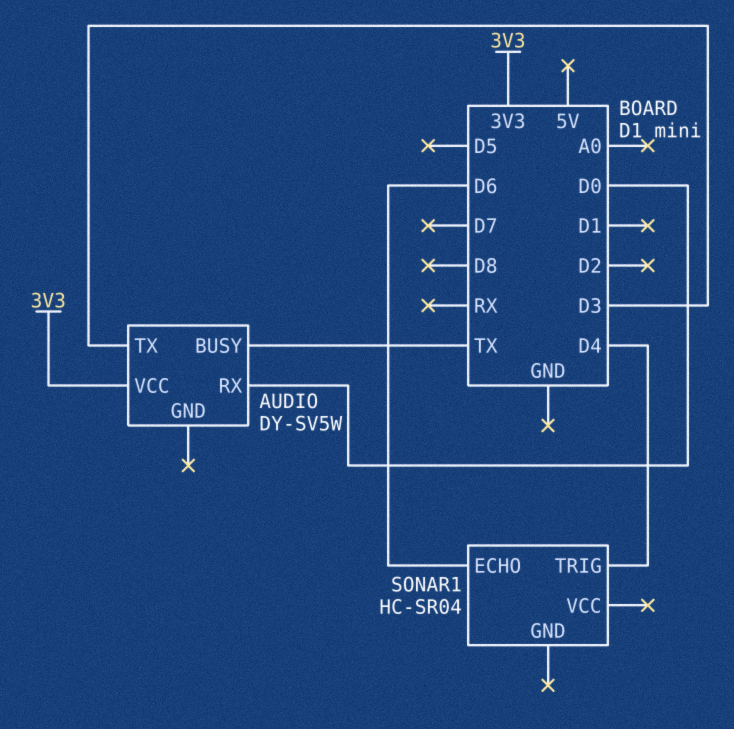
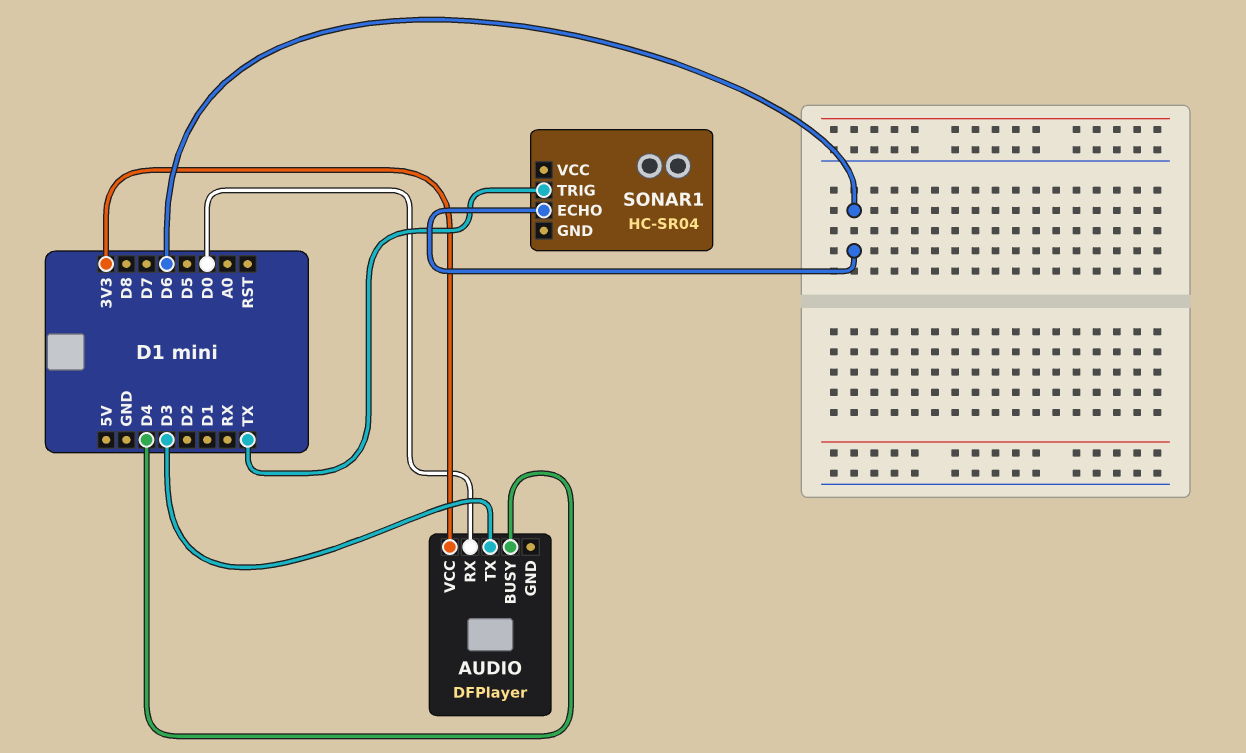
AUDIO: DY-SV5W -> DFPlayer
AUDIO pin BUSY: TX -> D4
SONAR1 pin TRIG: D4 -> TX

